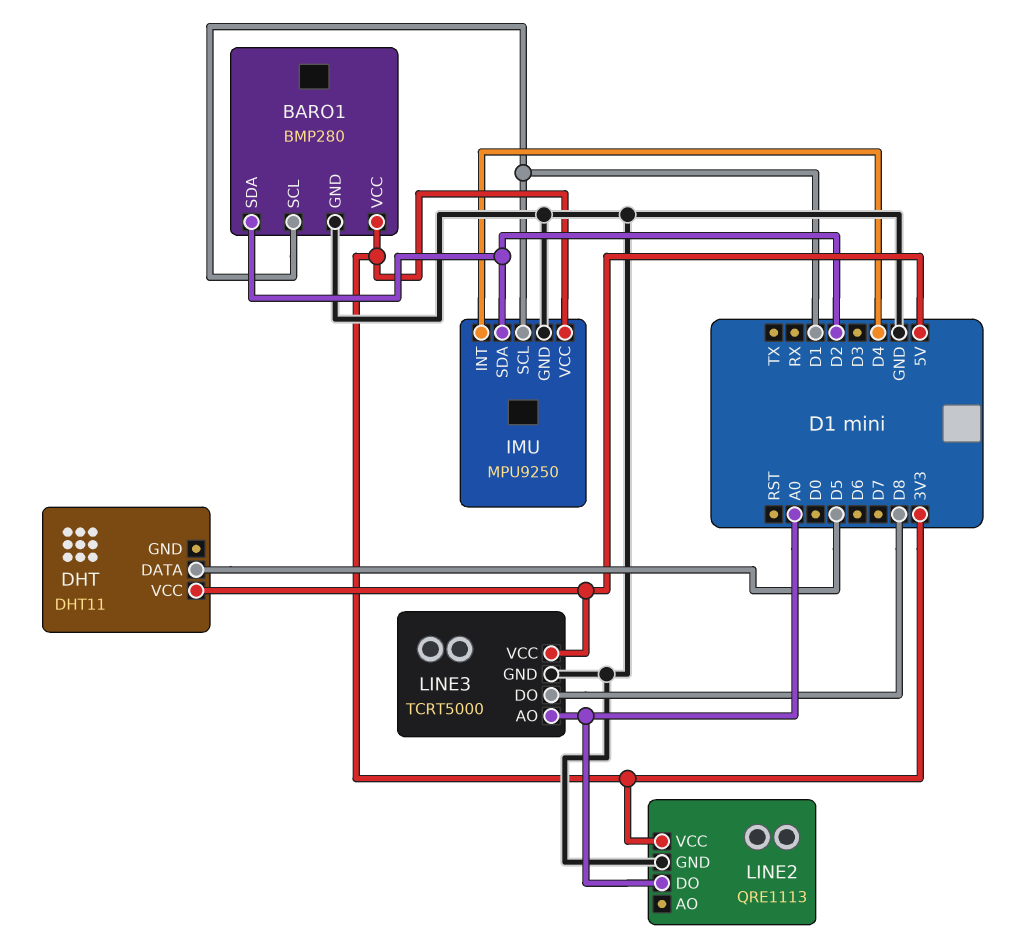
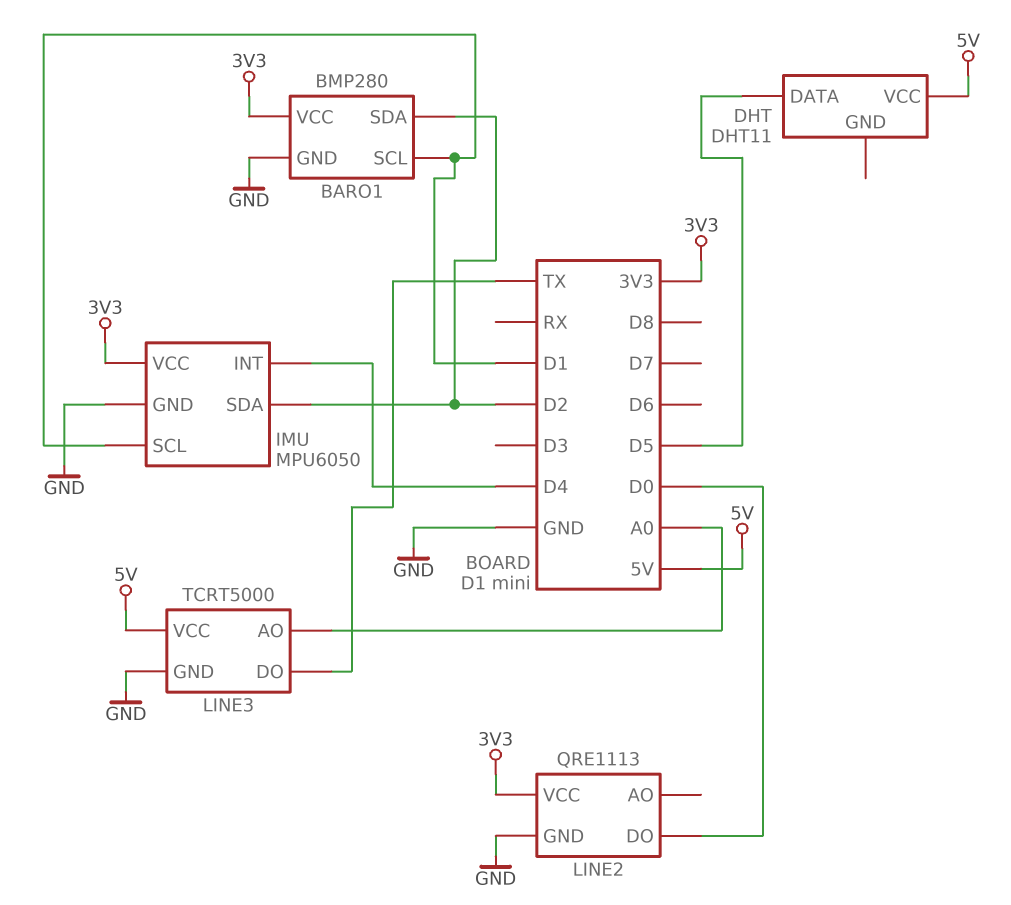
IMU: MPU9250 -> MPU6050
LINE2 pin DO: A0 -> D0
LINE3 pin DO: D8 -> TX

